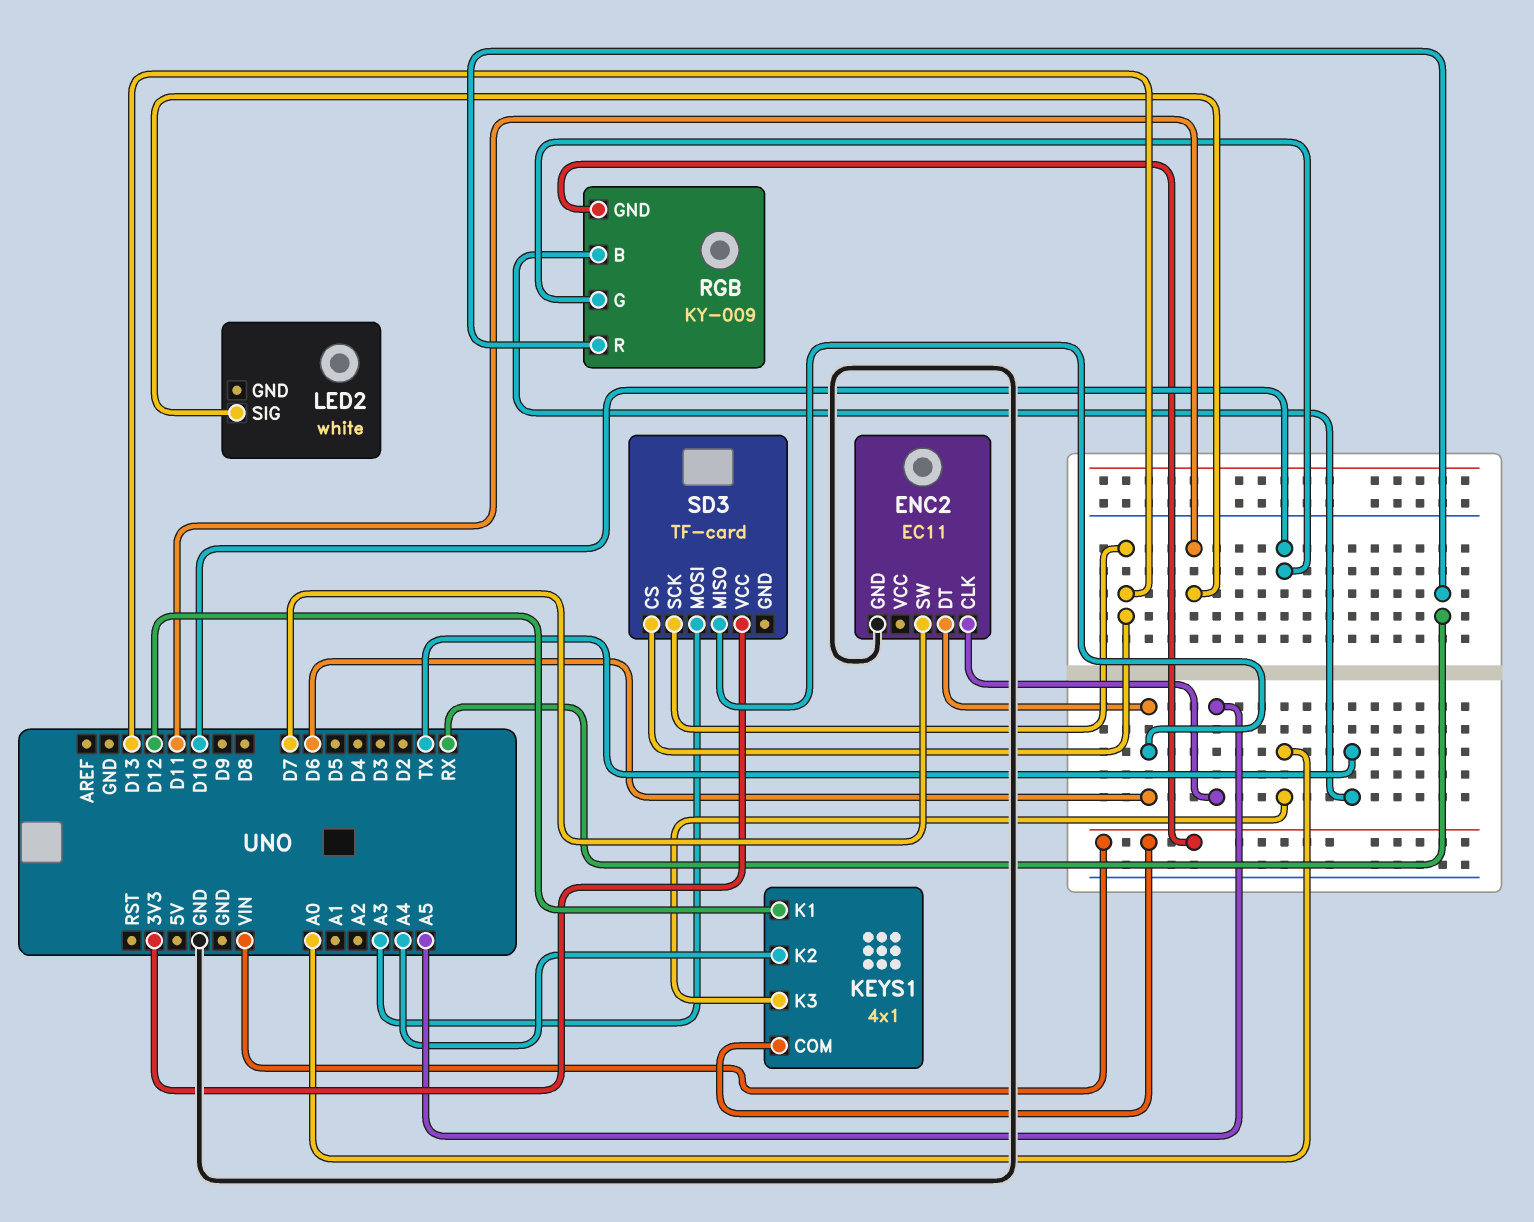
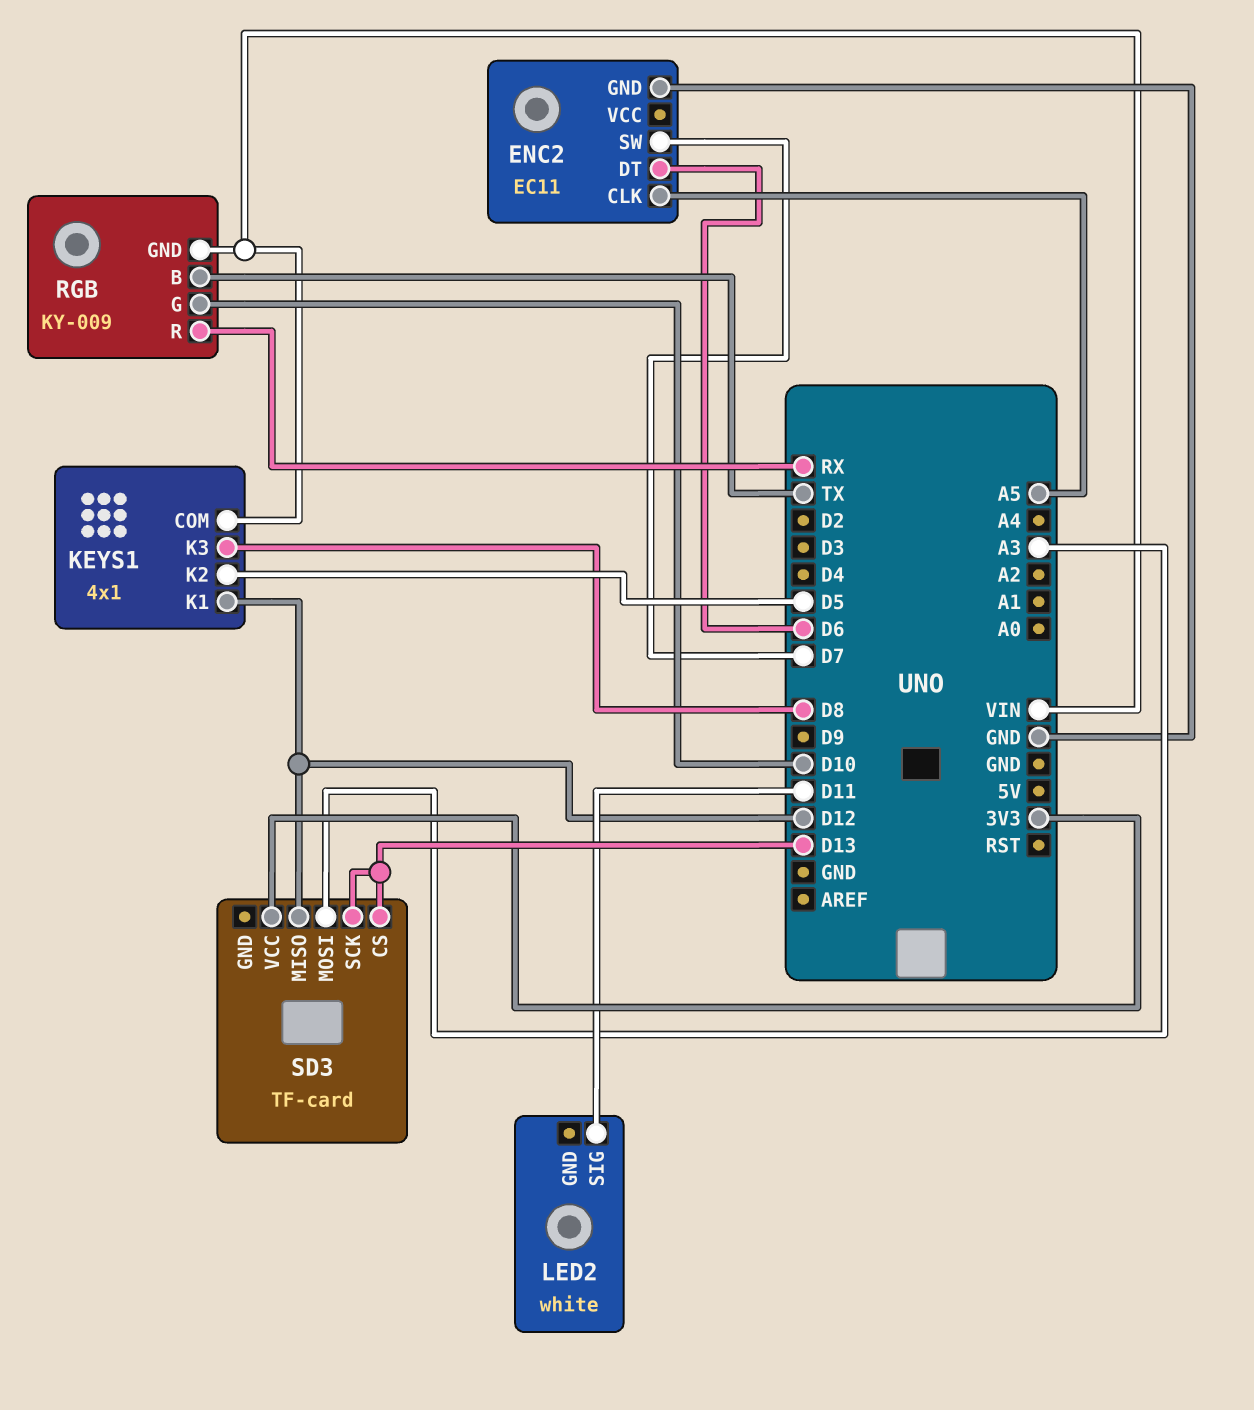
KEYS1 pin K2: A4 -> D5
KEYS1 pin K3: A0 -> D8
SD3 pin MISO: D6 -> D12

